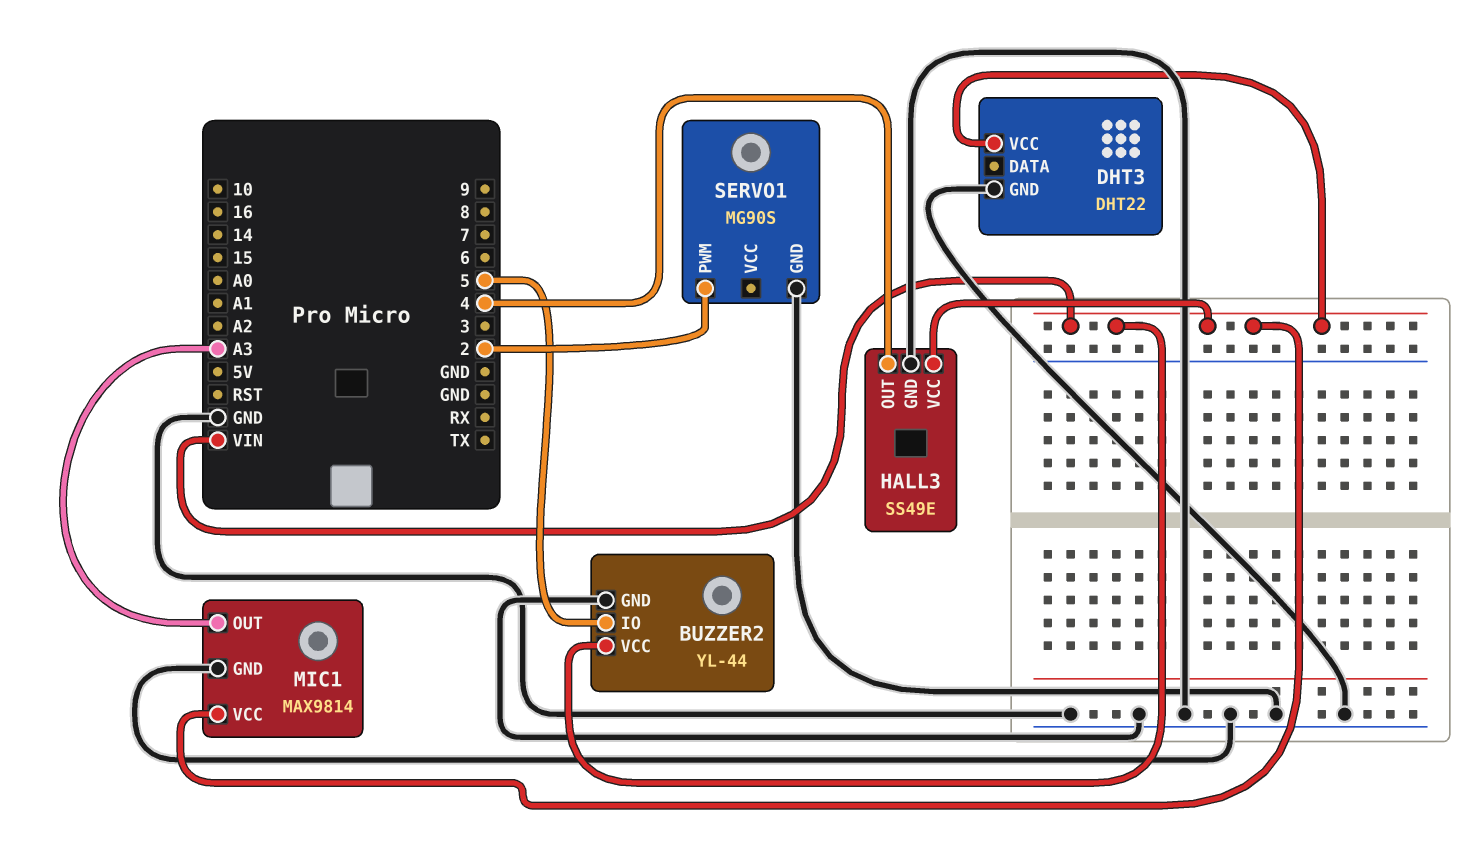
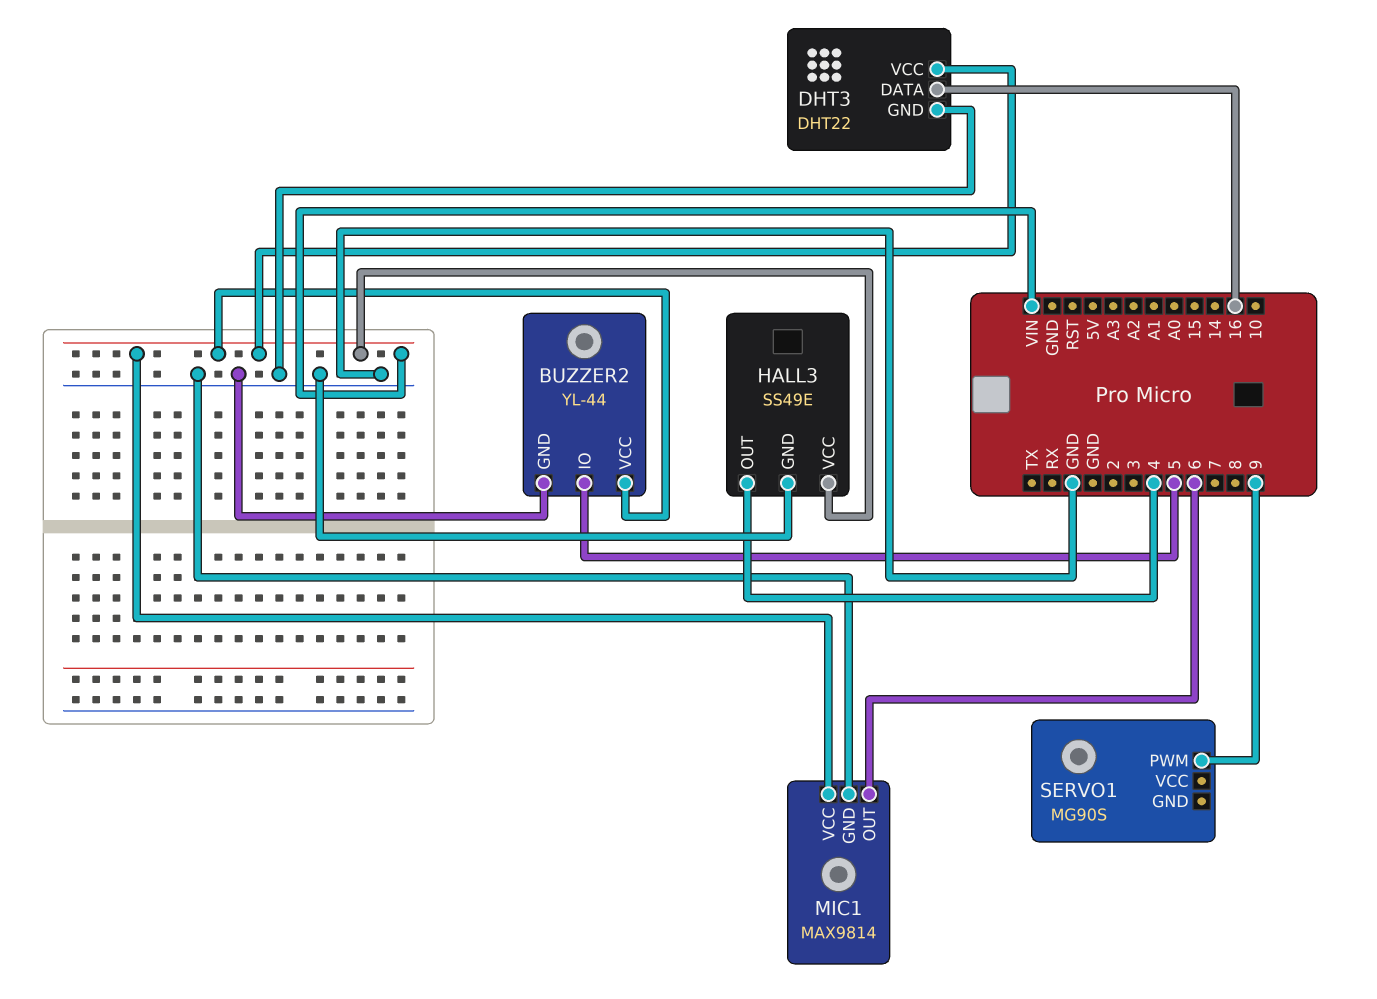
DHT3 pin DATA: none -> 16
MIC1 pin OUT: A3 -> 6
SERVO1 pin GND: GND -> none
SERVO1 pin PWM: 2 -> 9

